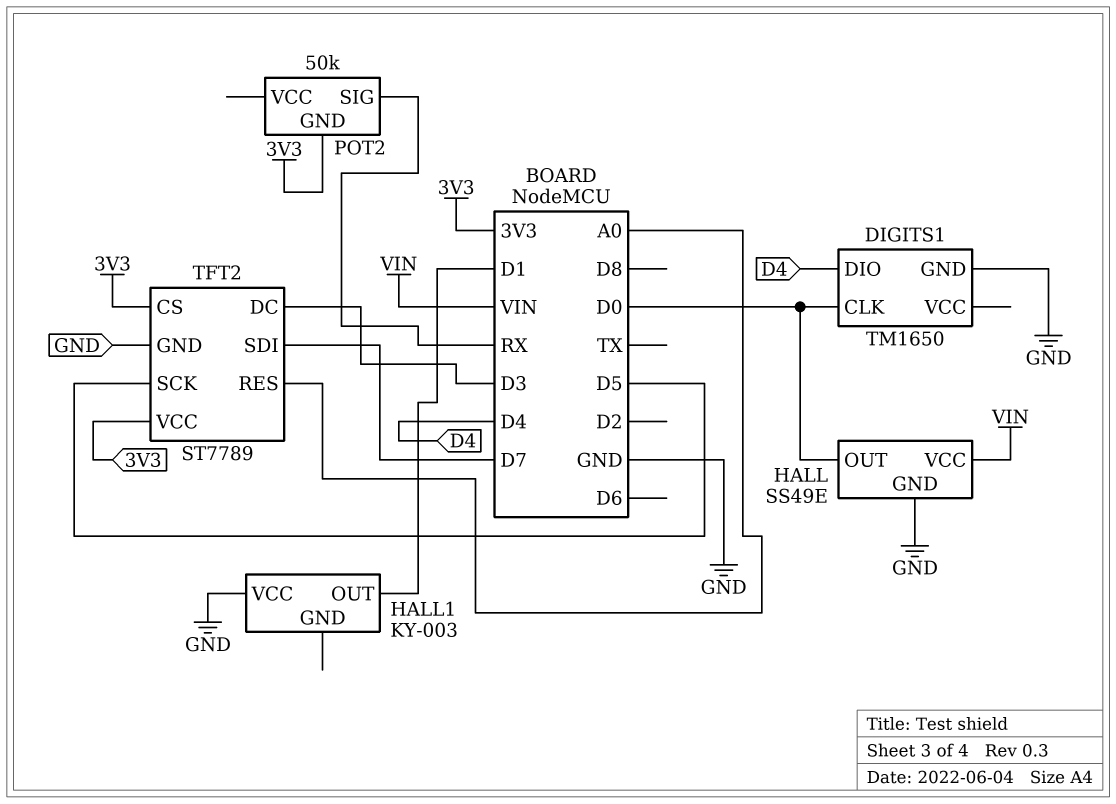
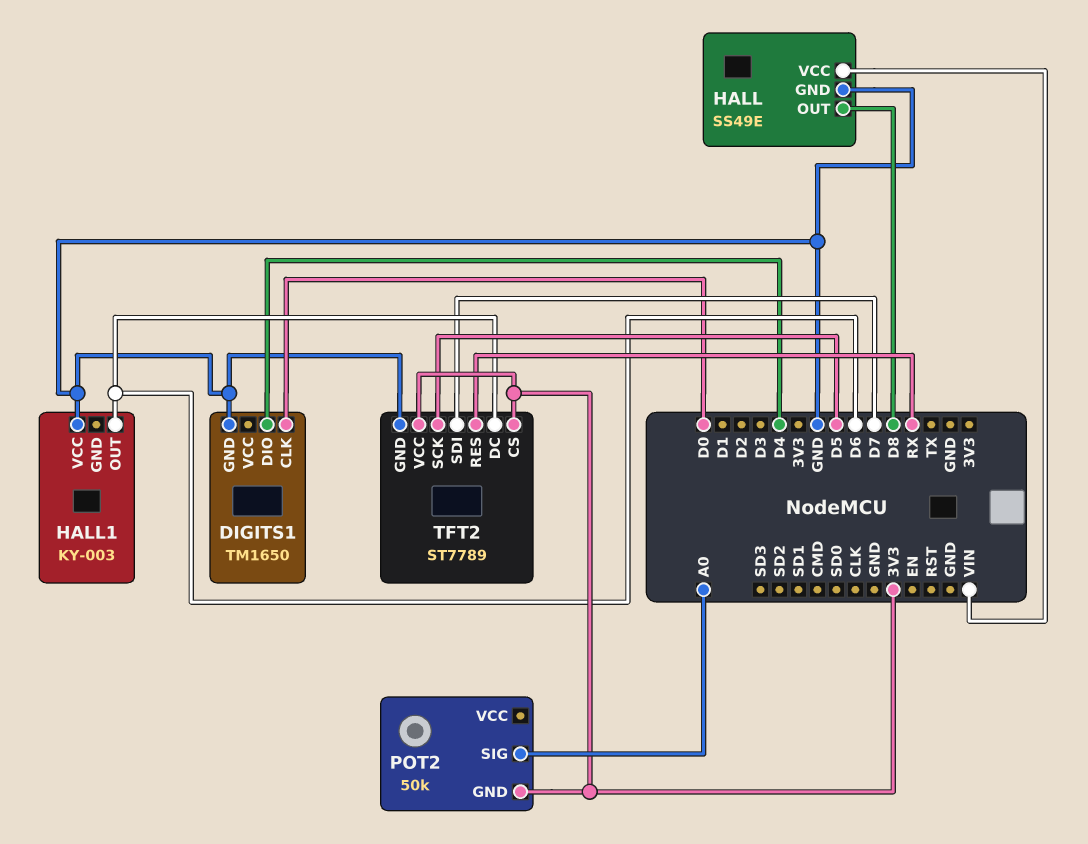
HALL pin OUT: D0 -> D8
HALL1 pin OUT: D1 -> D6
POT2 pin SIG: RX -> A0
TFT2 pin DC: D3 -> D6
TFT2 pin RES: A0 -> RX

